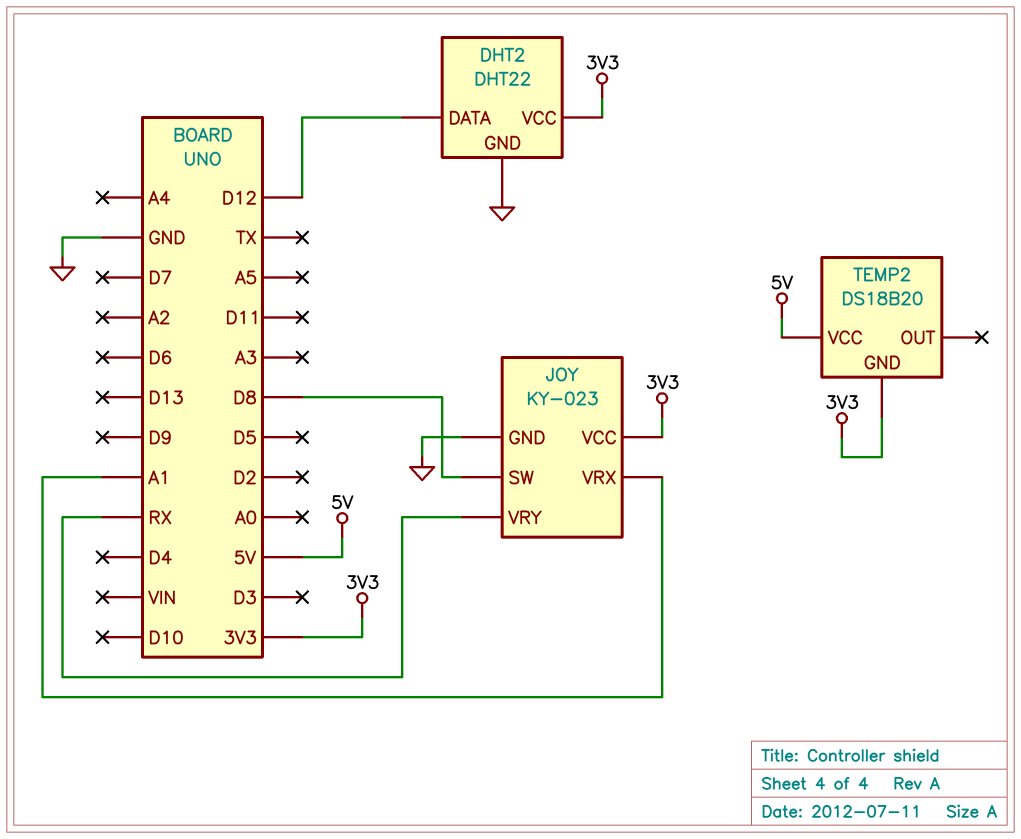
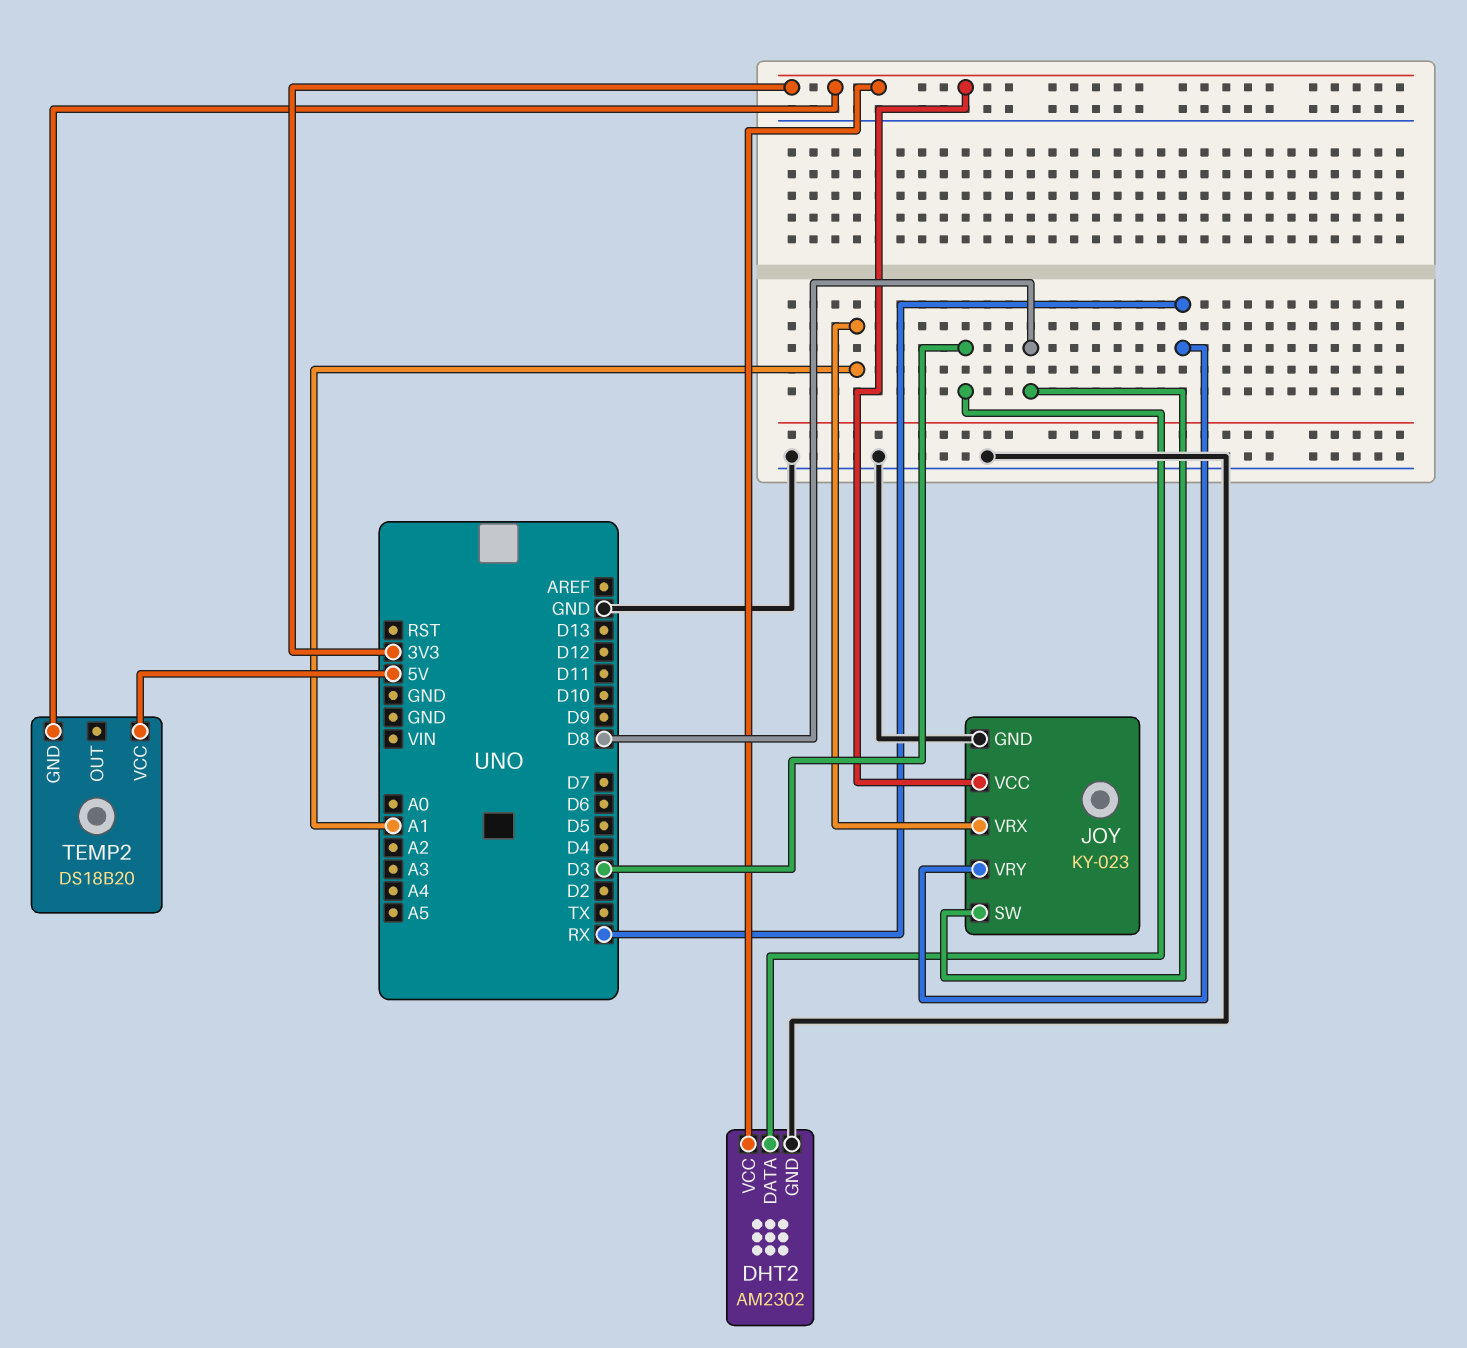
DHT2: DHT22 -> AM2302
DHT2 pin DATA: D12 -> D3

